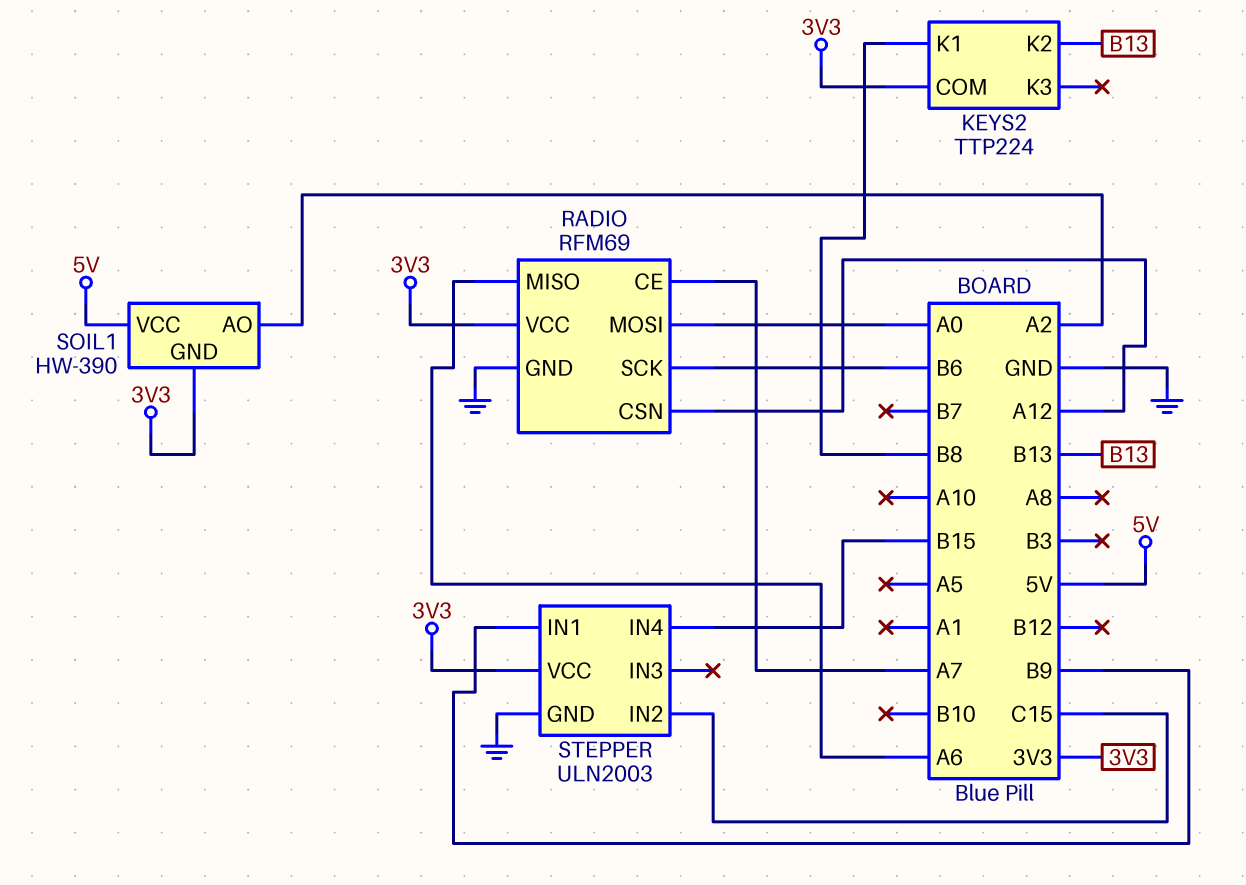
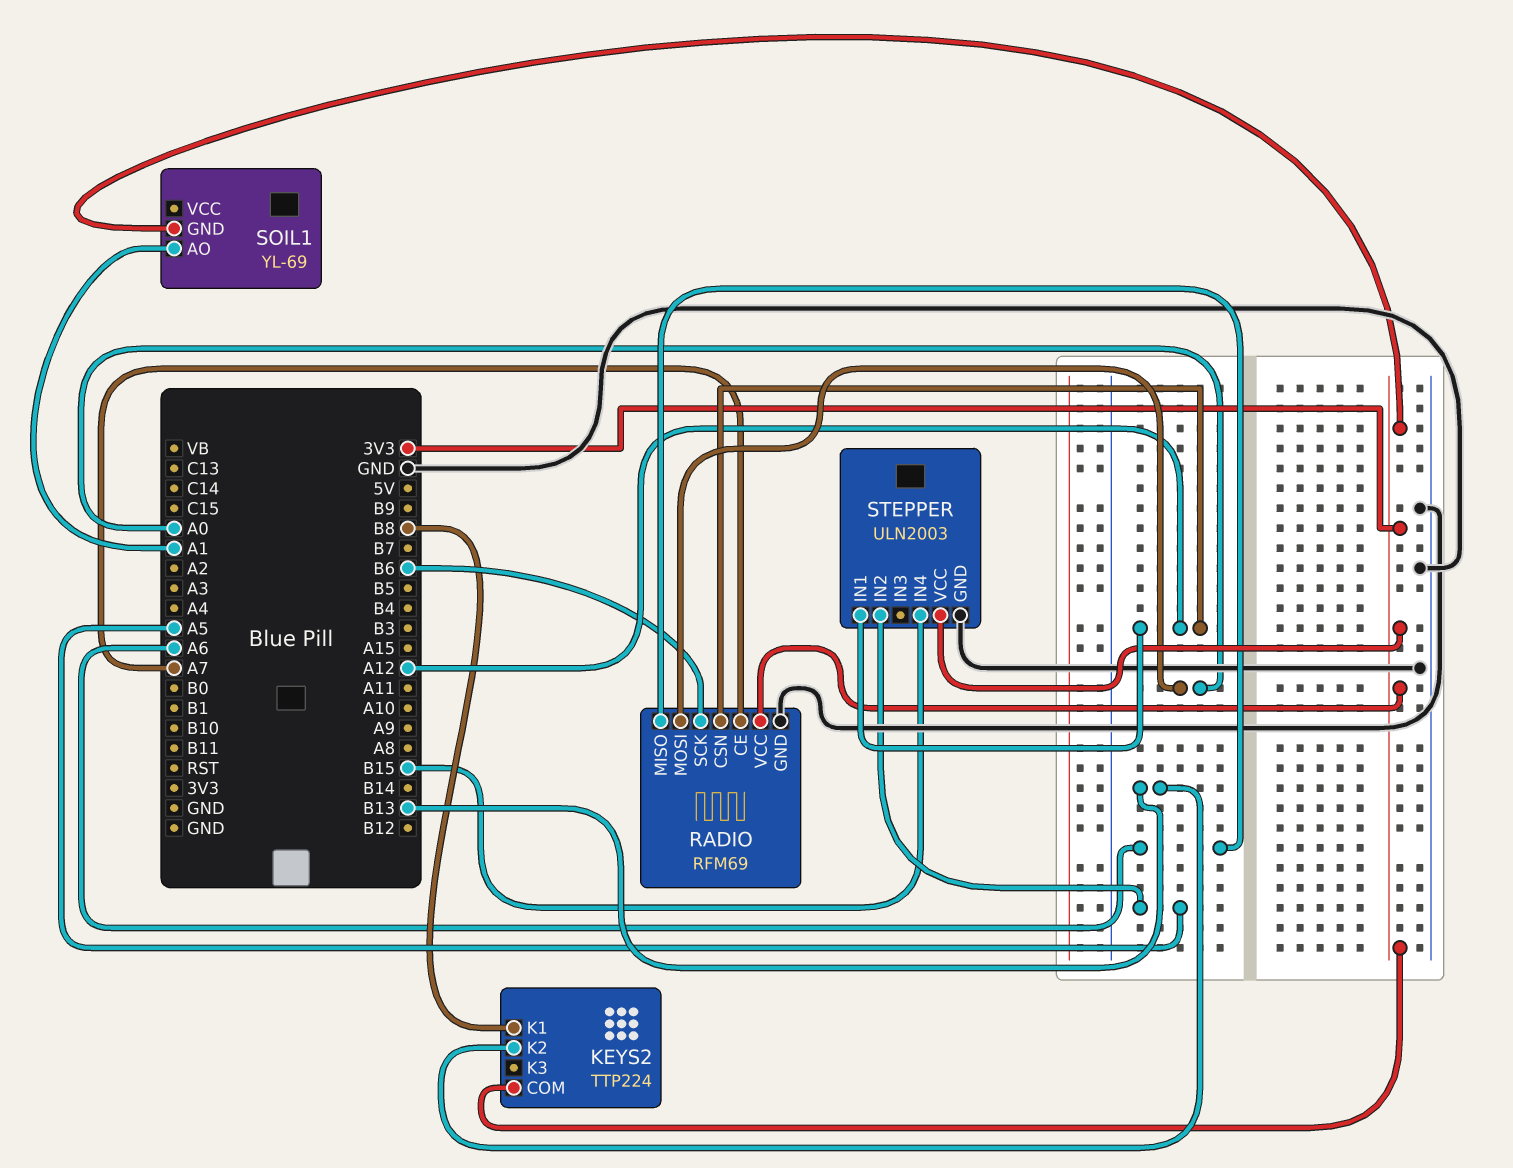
SOIL1: HW-390 -> YL-69
SOIL1 pin AO: A2 -> A1
SOIL1 pin VCC: 5V -> none
STEPPER pin IN1: B9 -> A12
STEPPER pin IN2: C15 -> A5

